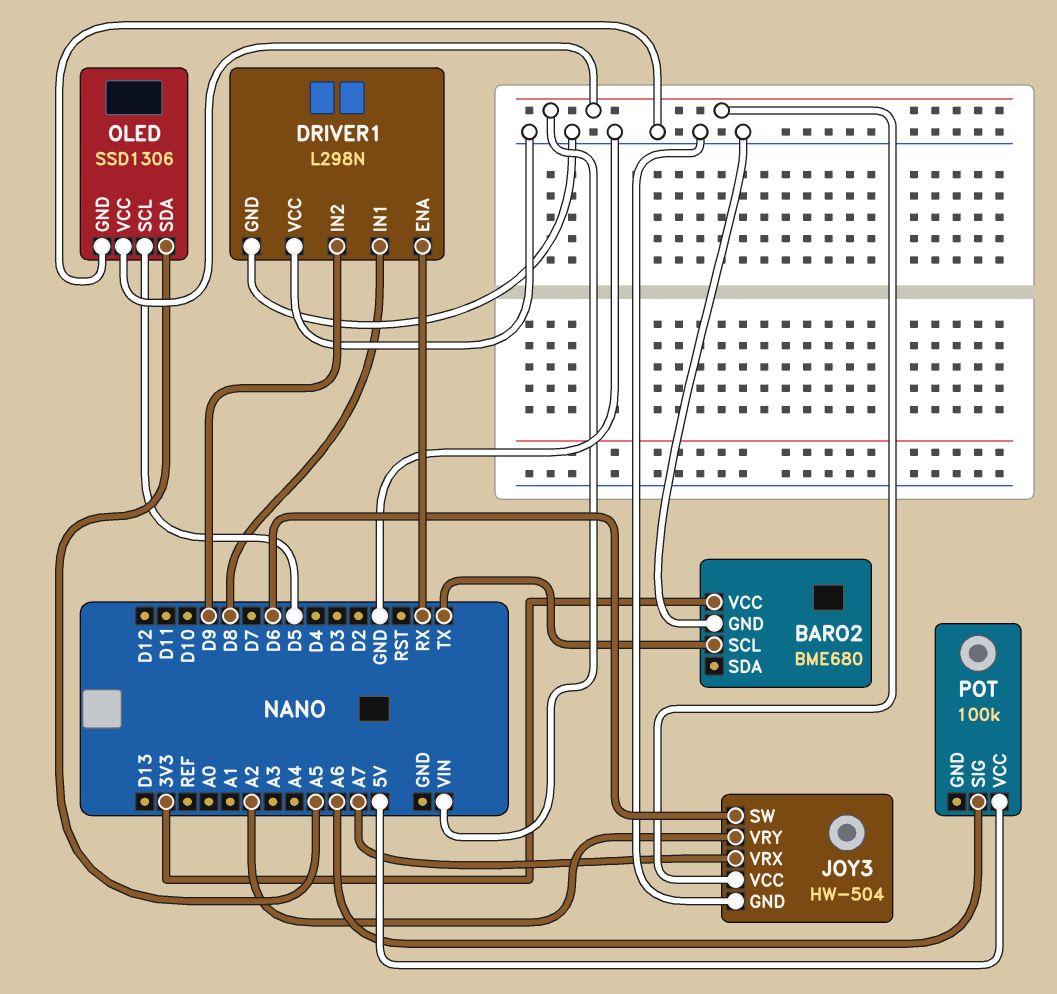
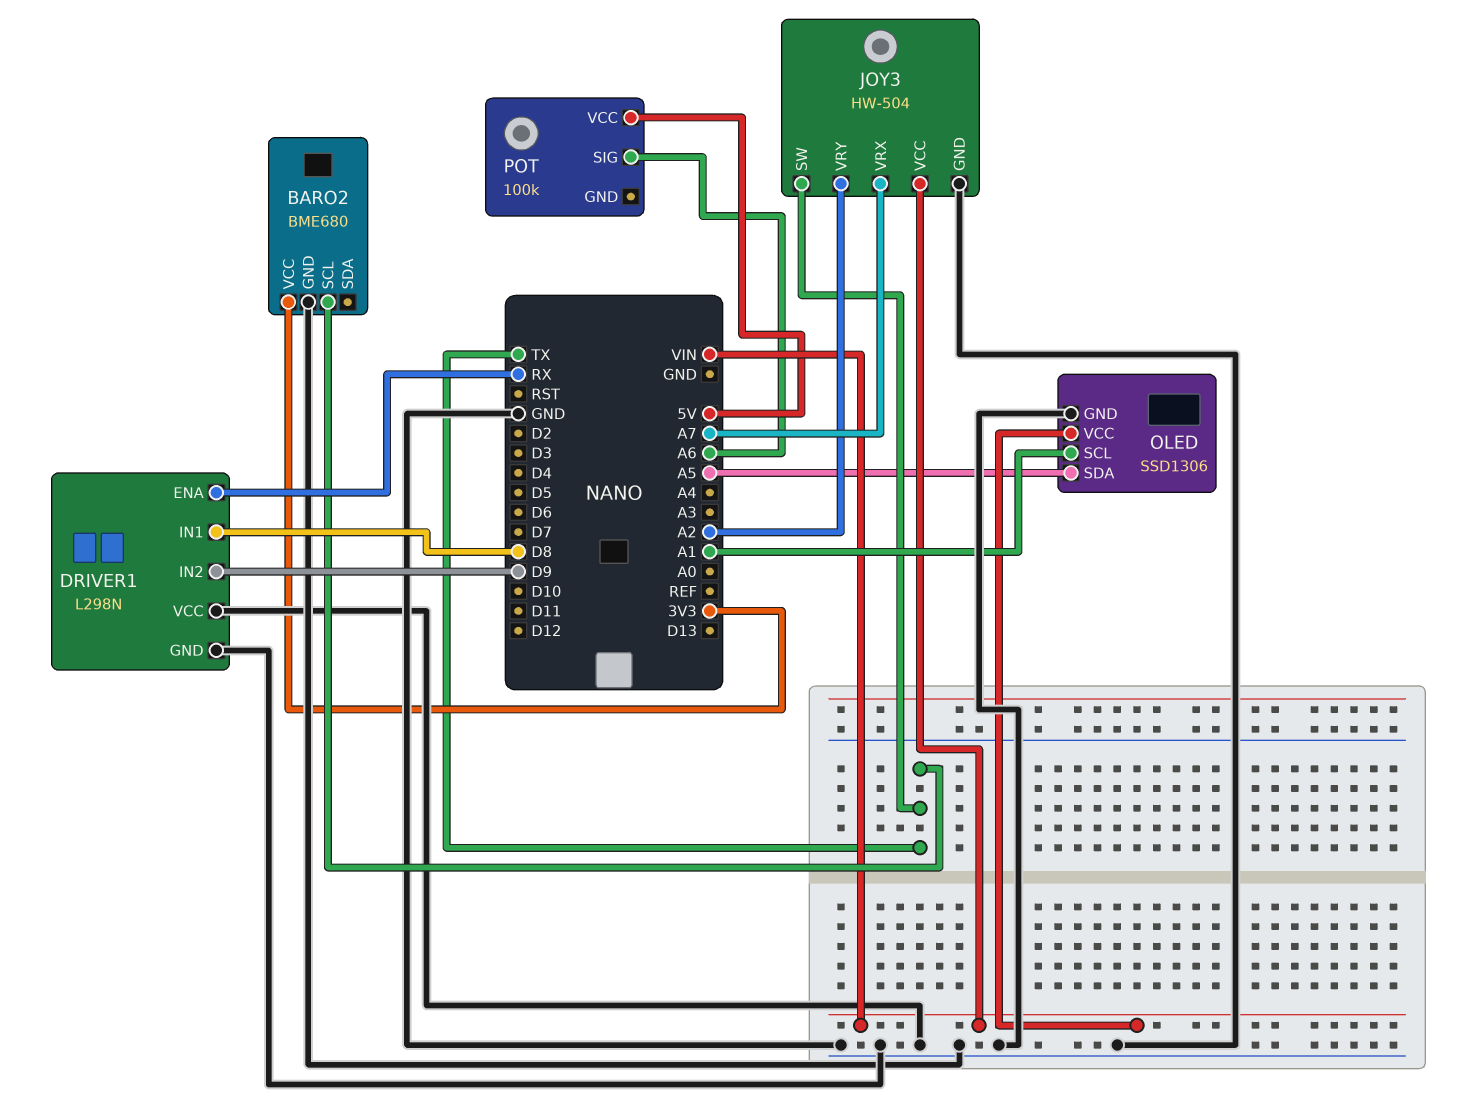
JOY3 pin SW: D6 -> TX
OLED pin SCL: D5 -> A1

